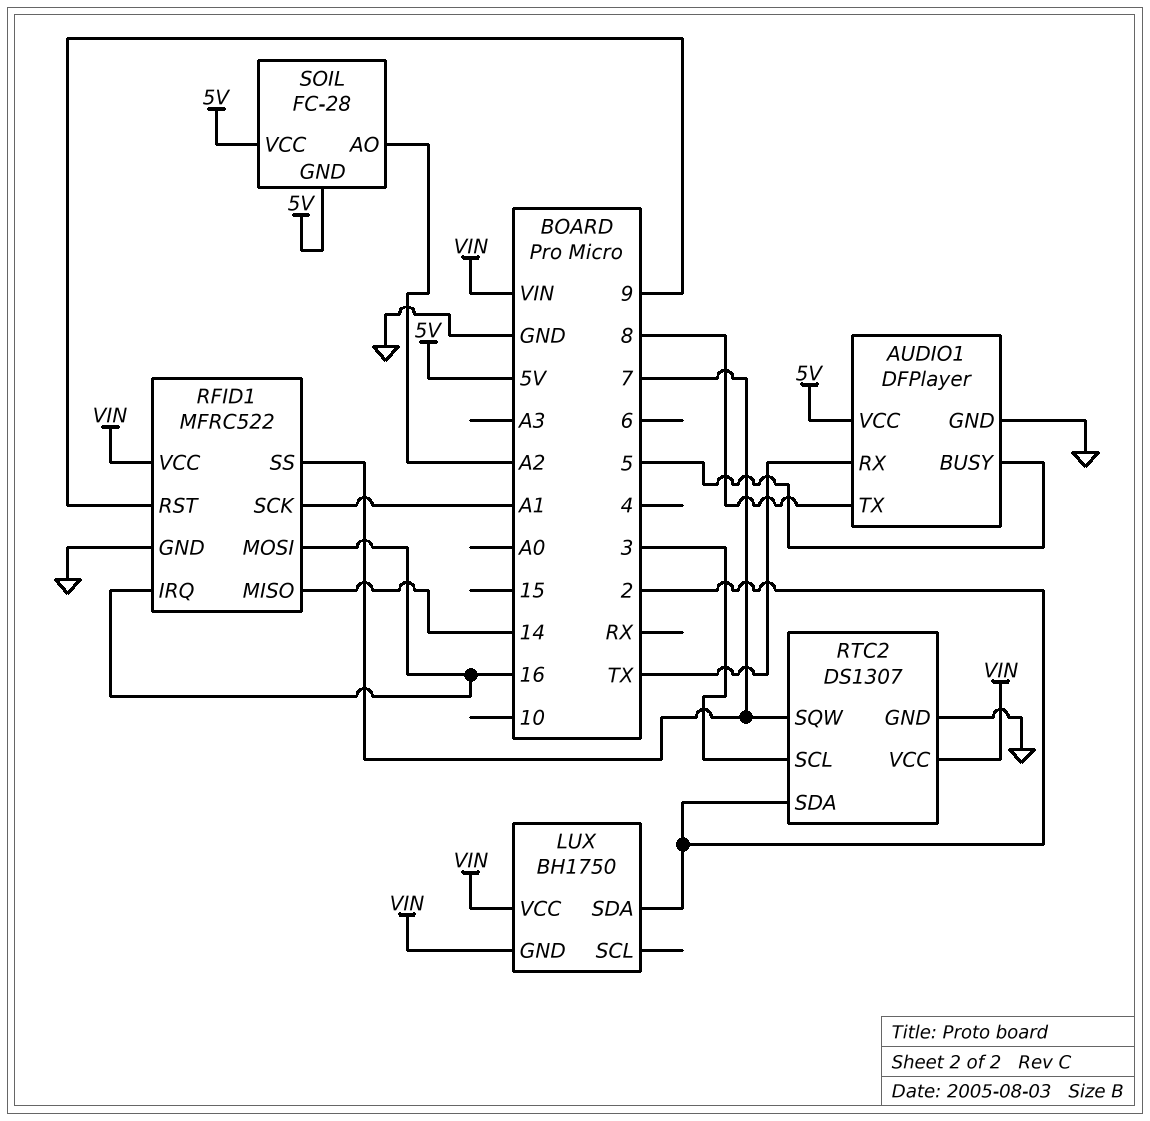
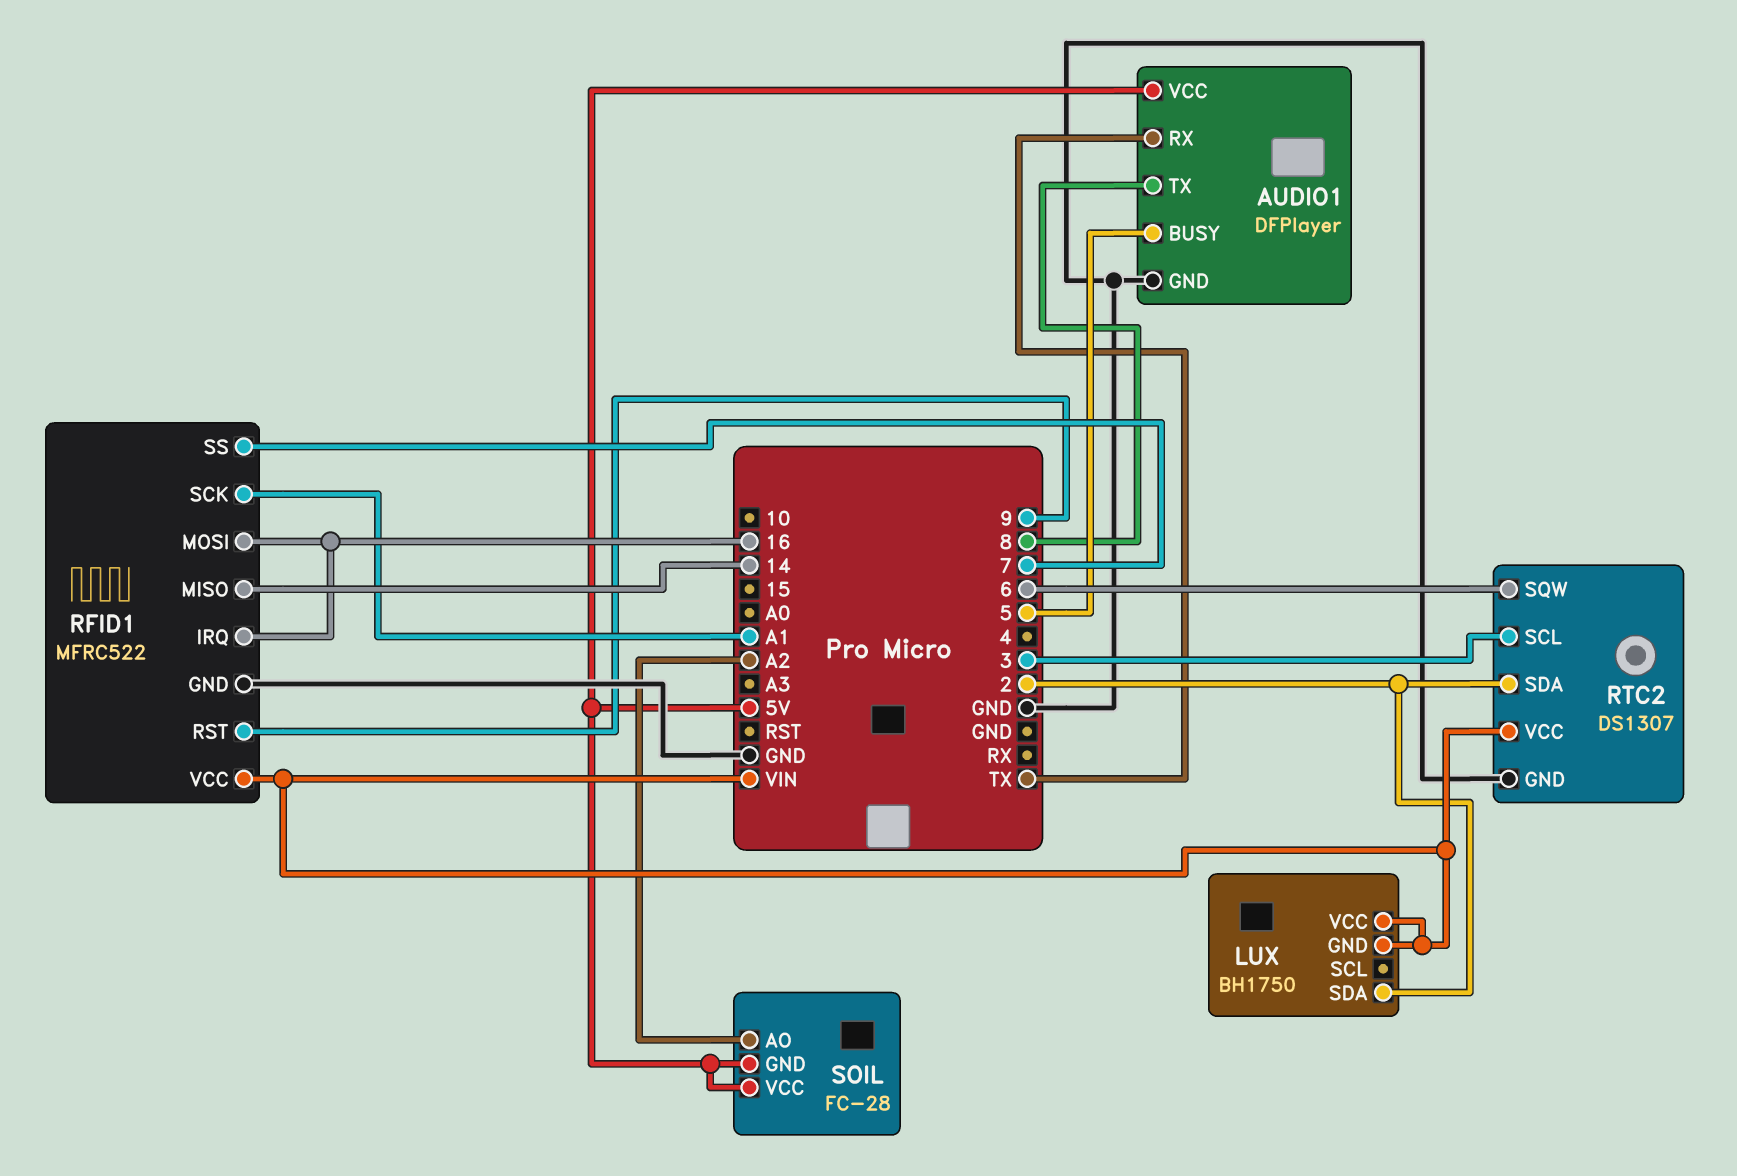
RTC2 pin SQW: 7 -> 6

